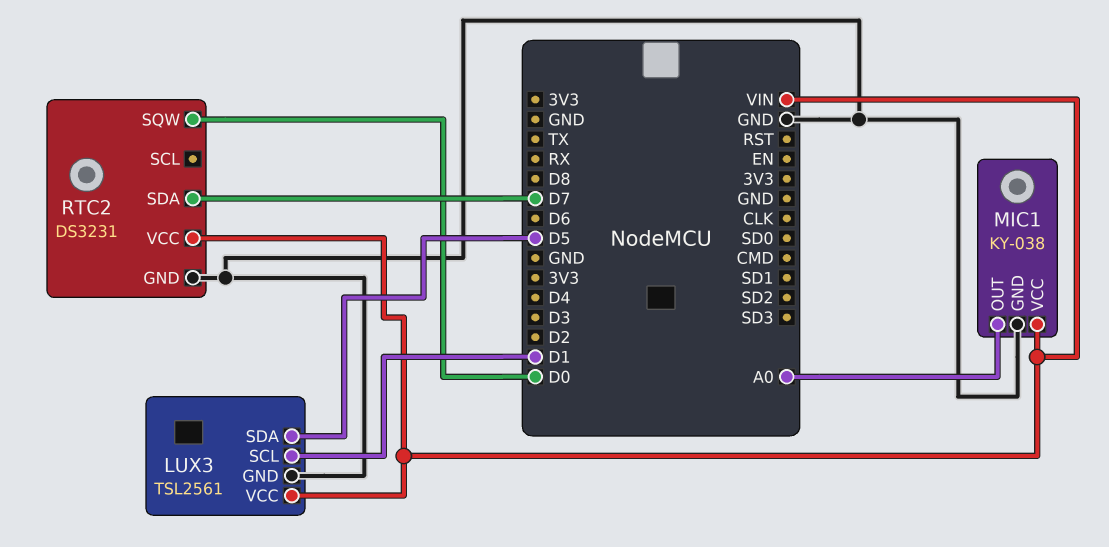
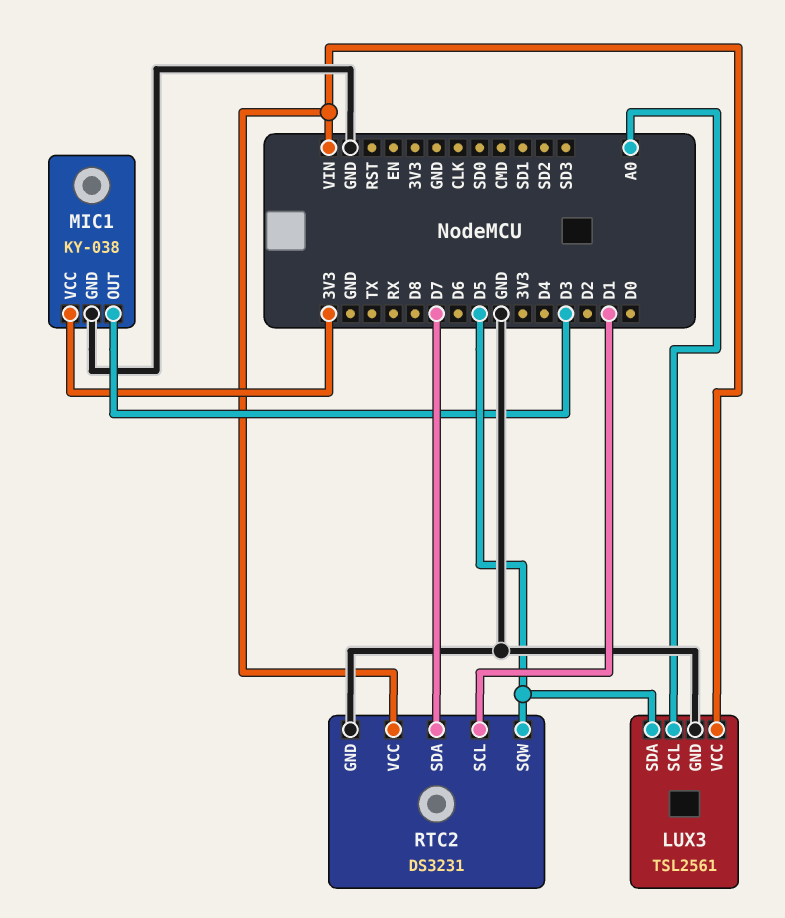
LUX3 pin SCL: D1 -> A0
MIC1 pin OUT: A0 -> D3
MIC1 pin VCC: VIN -> 3V3
RTC2 pin SCL: none -> D1
RTC2 pin SQW: D0 -> D5

